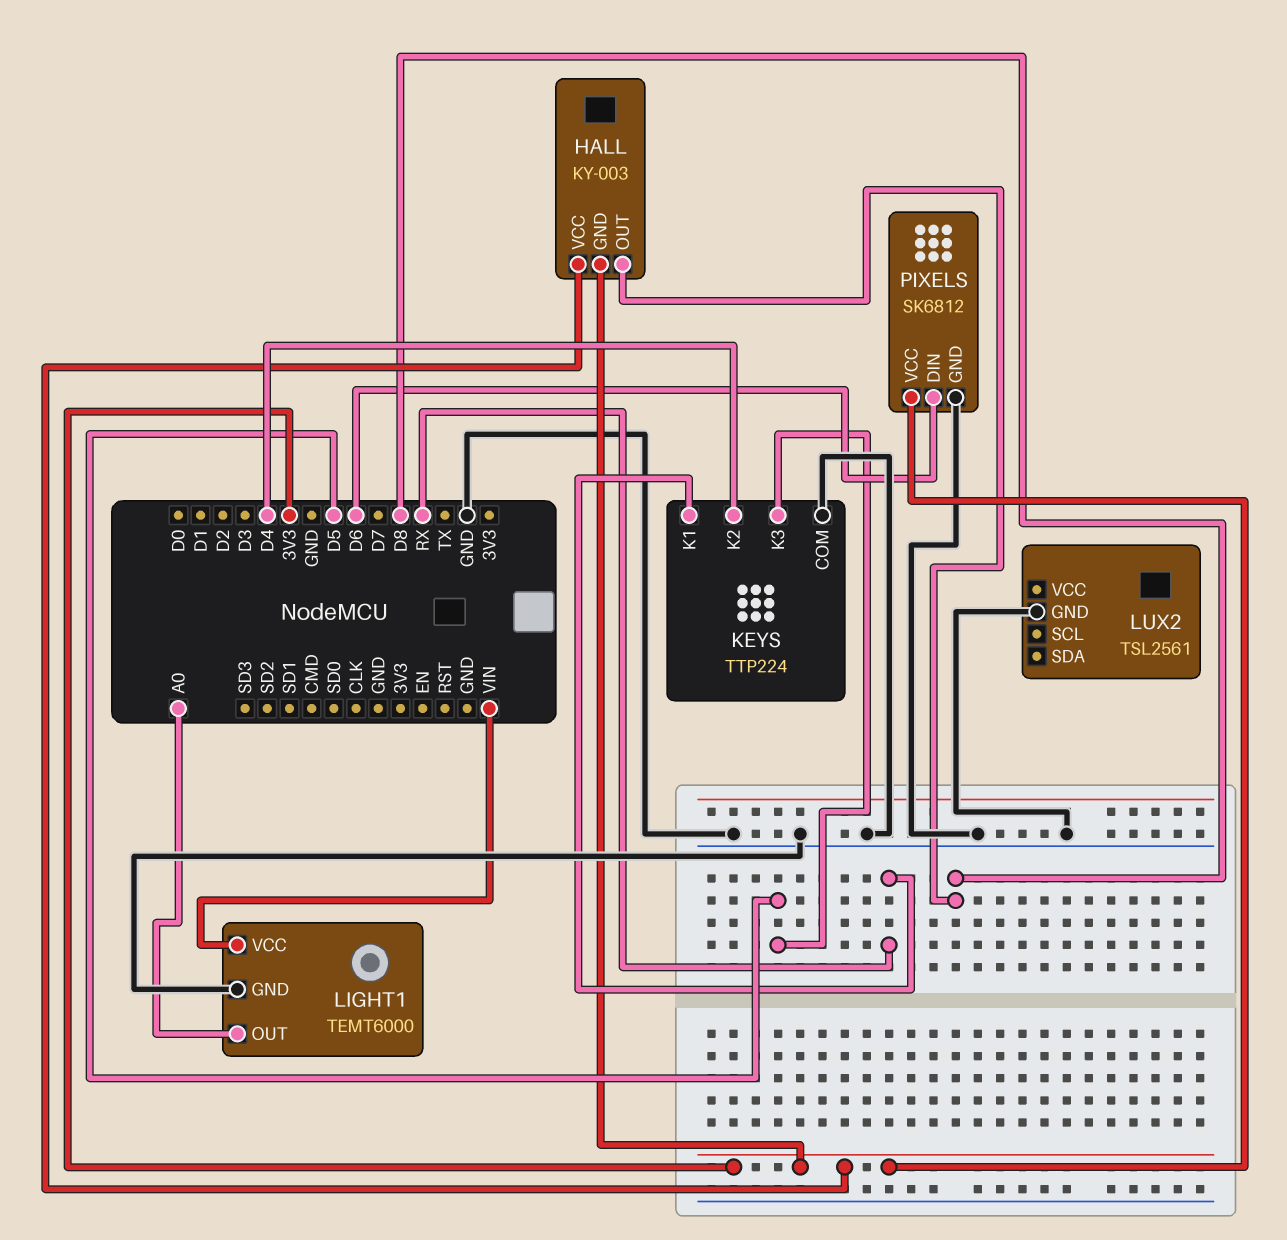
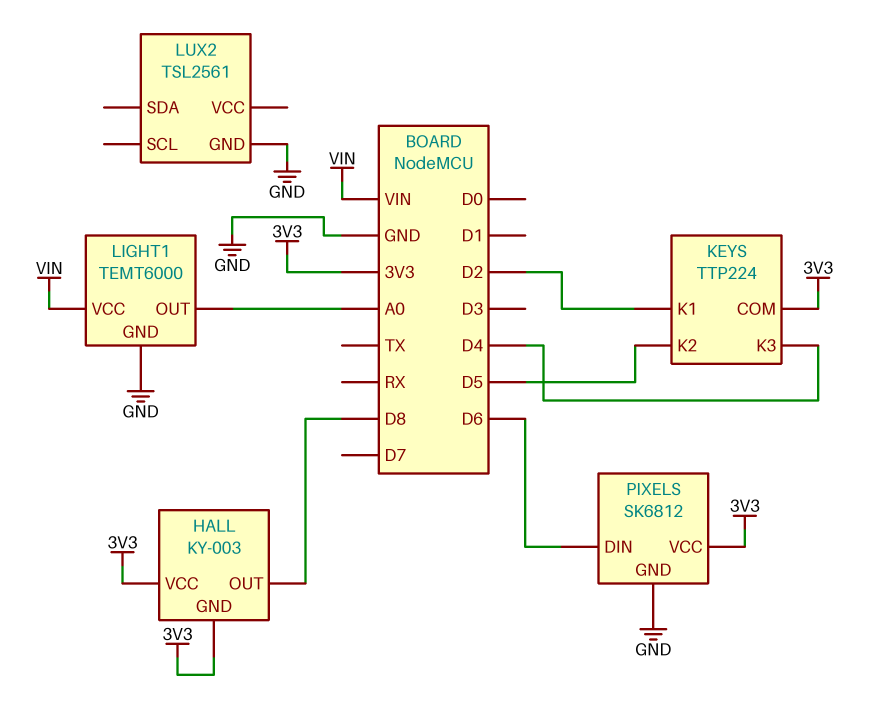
KEYS pin COM: GND -> 3V3
KEYS pin K1: RX -> D2
KEYS pin K2: D4 -> D5
KEYS pin K3: D5 -> D4

